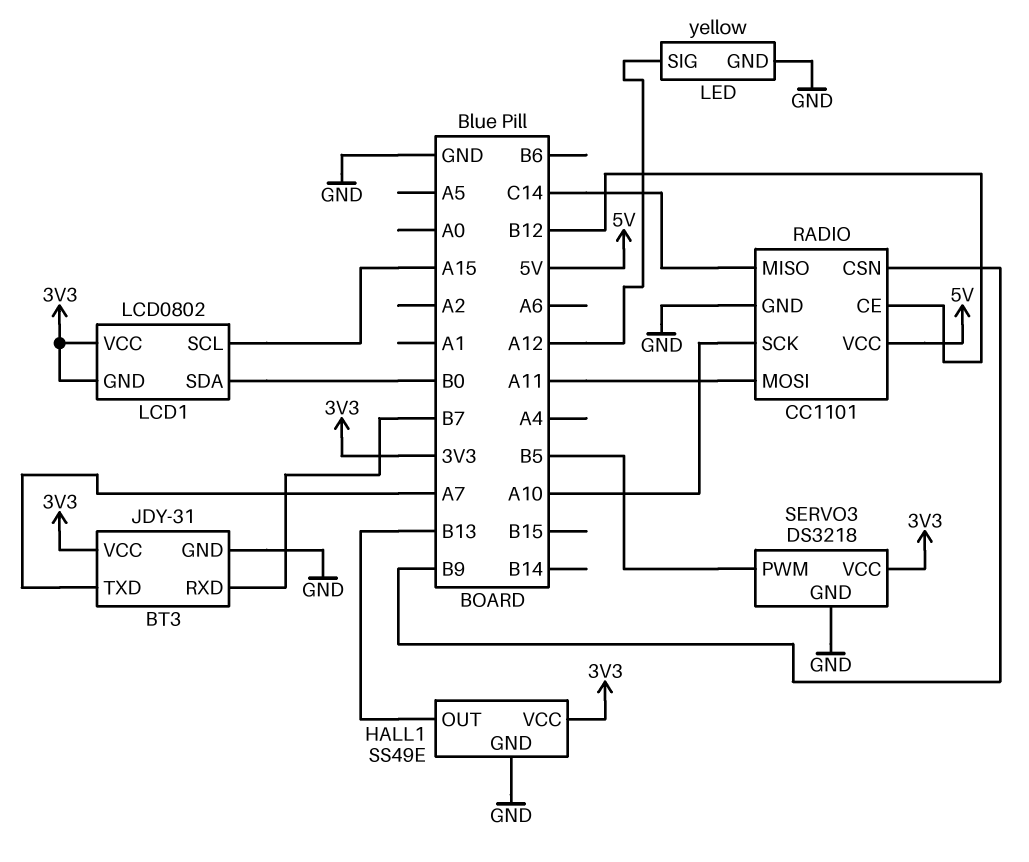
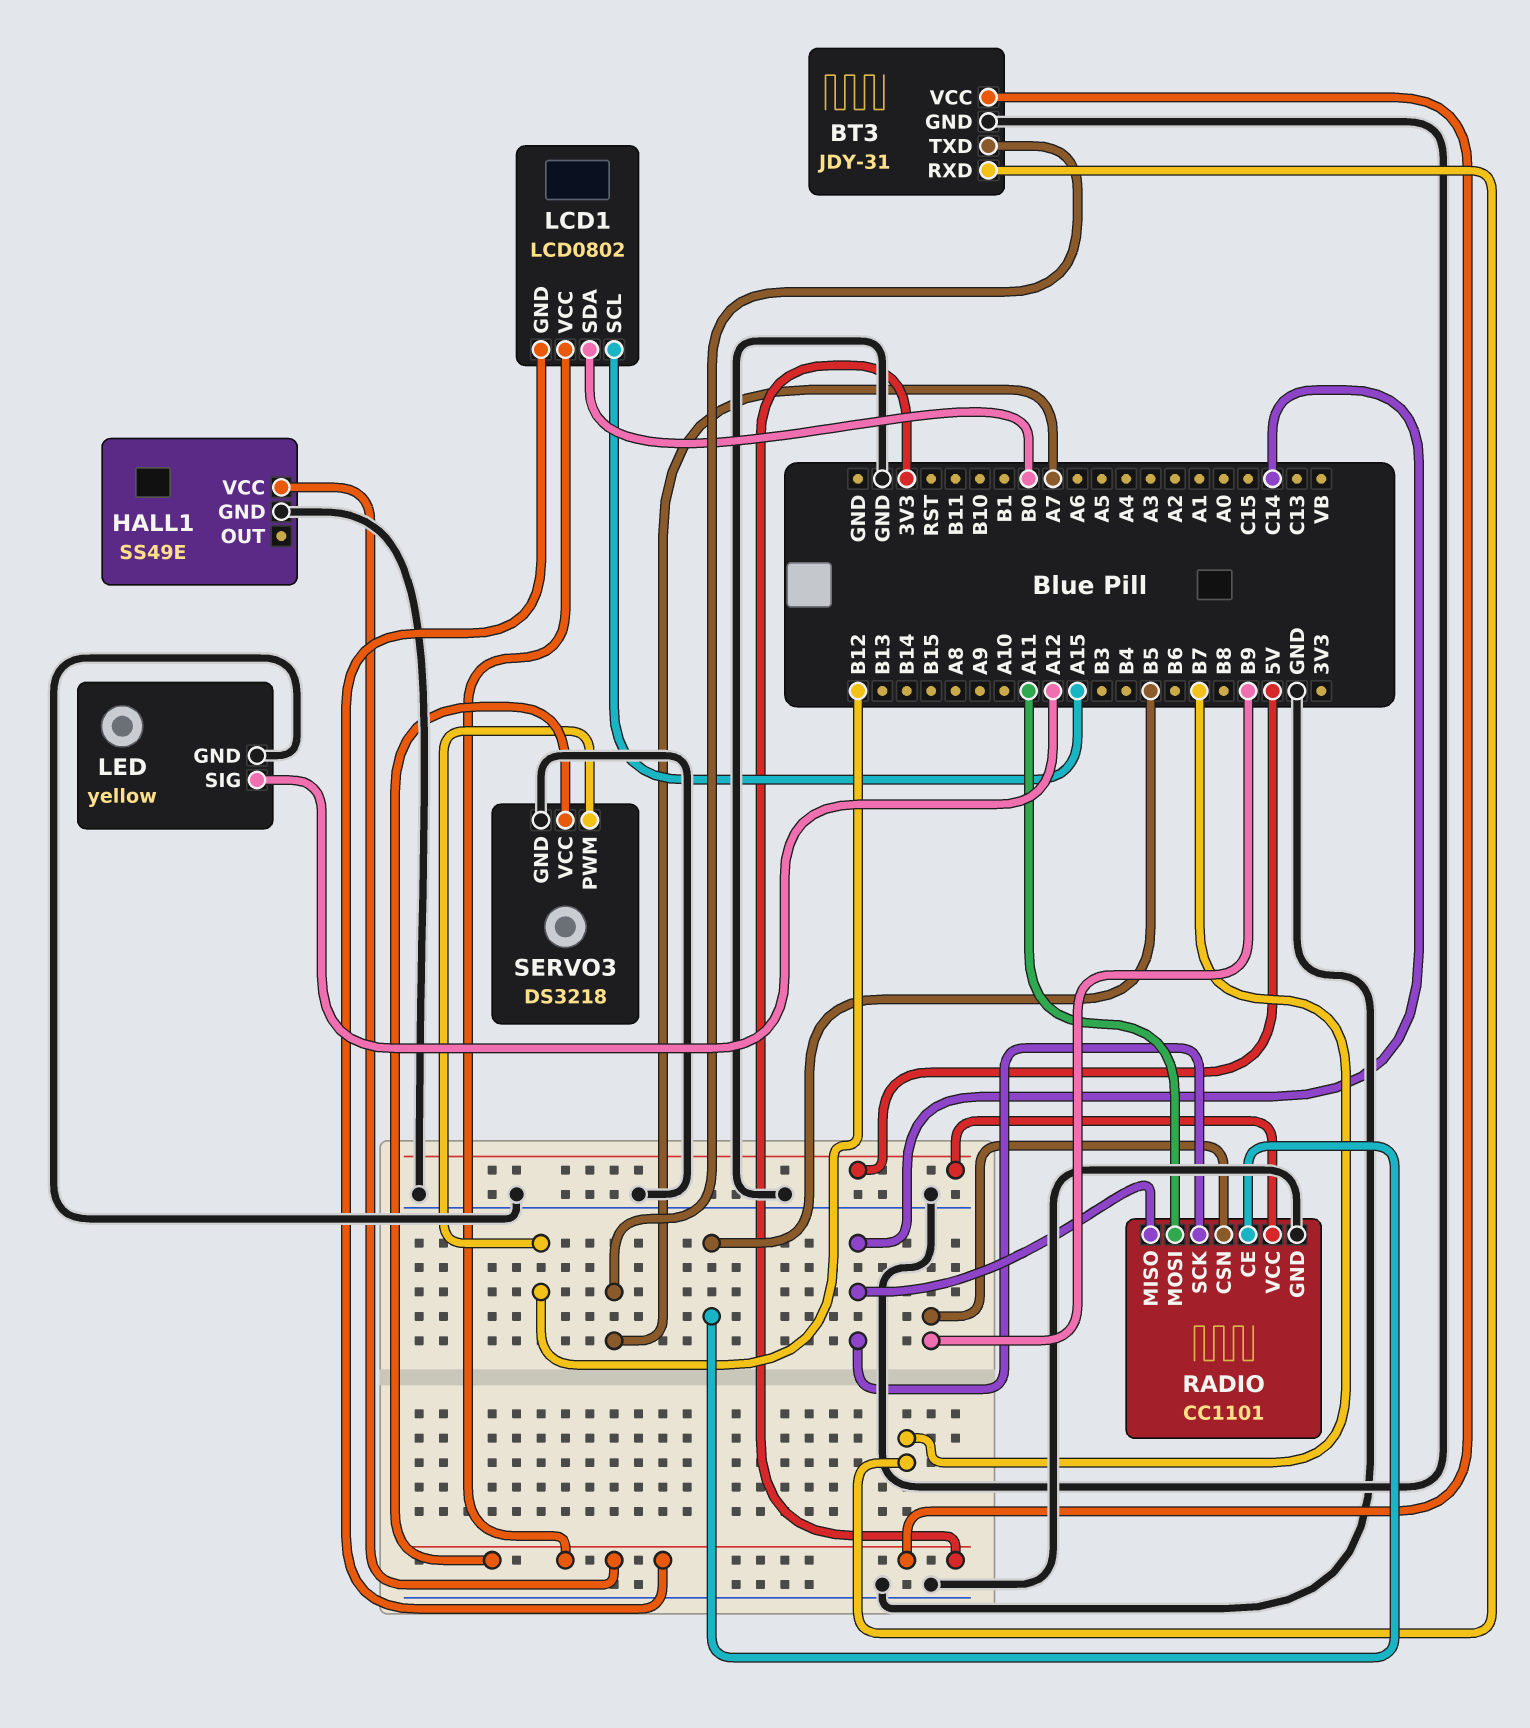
HALL1 pin OUT: B13 -> none
RADIO pin CE: B12 -> B5
RADIO pin SCK: A10 -> C14
SERVO3 pin PWM: B5 -> B12

